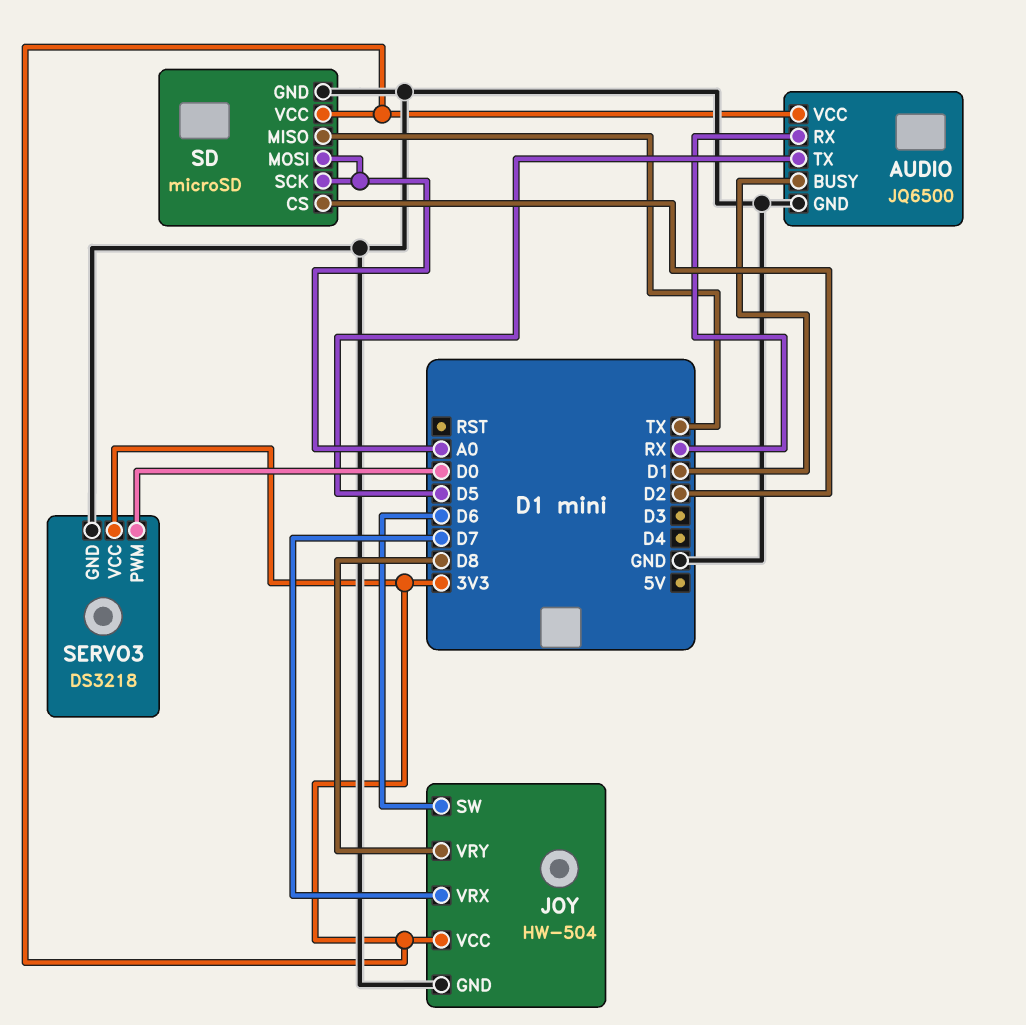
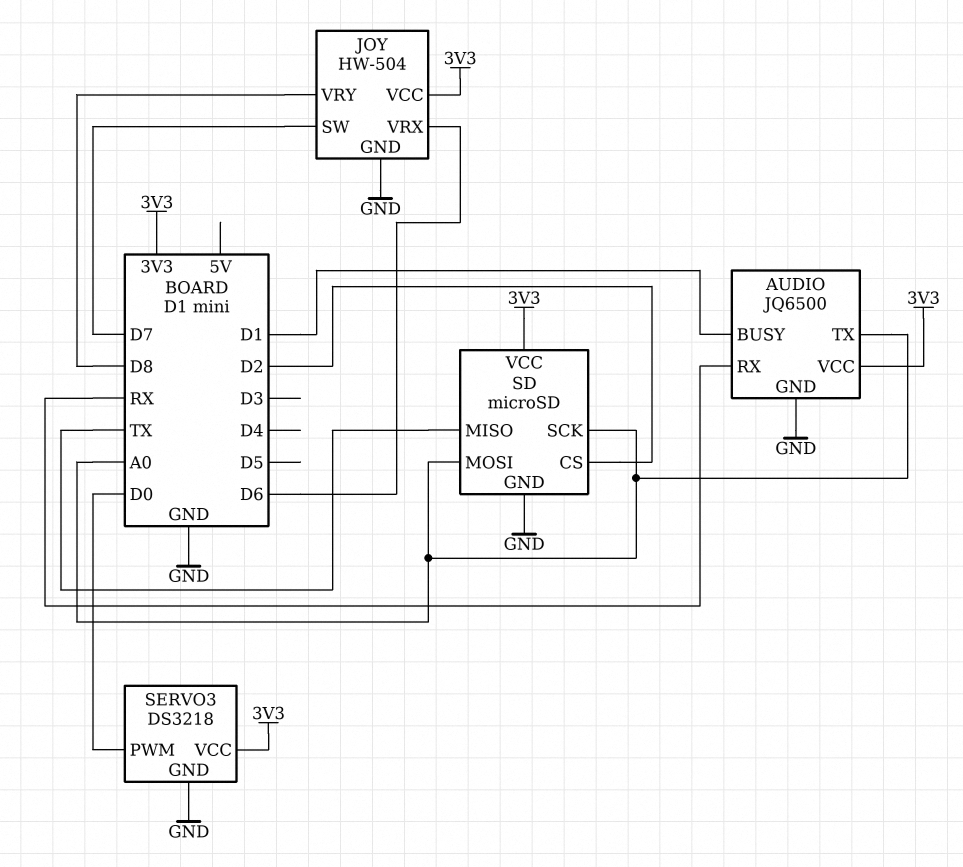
AUDIO pin TX: D5 -> A0
JOY pin SW: D6 -> D7
JOY pin VRX: D7 -> D6

